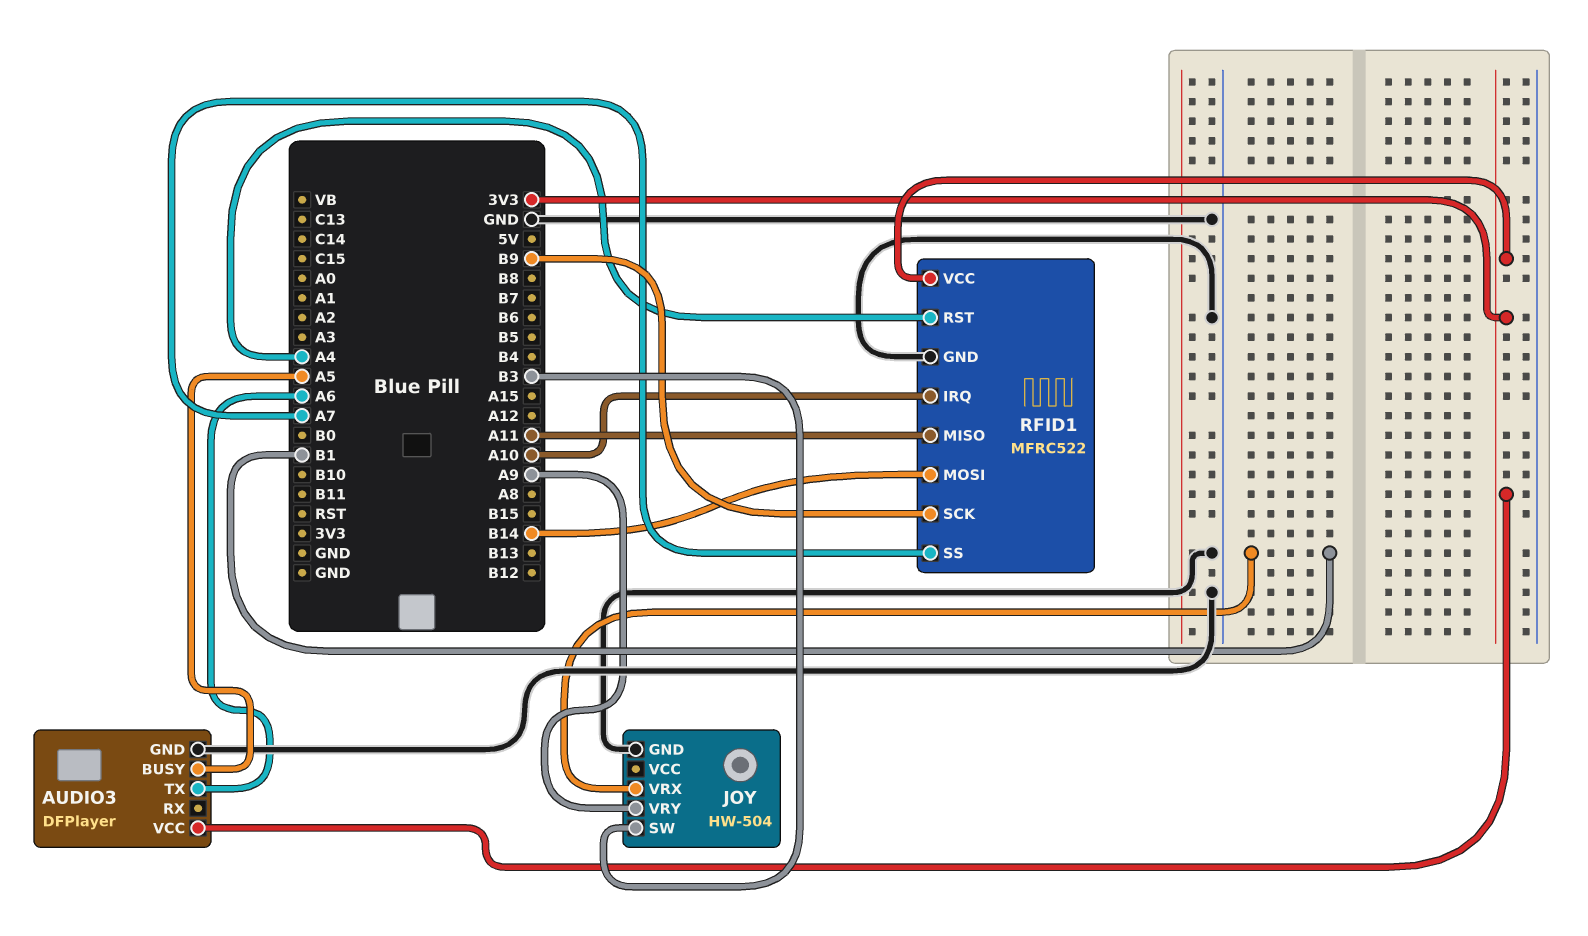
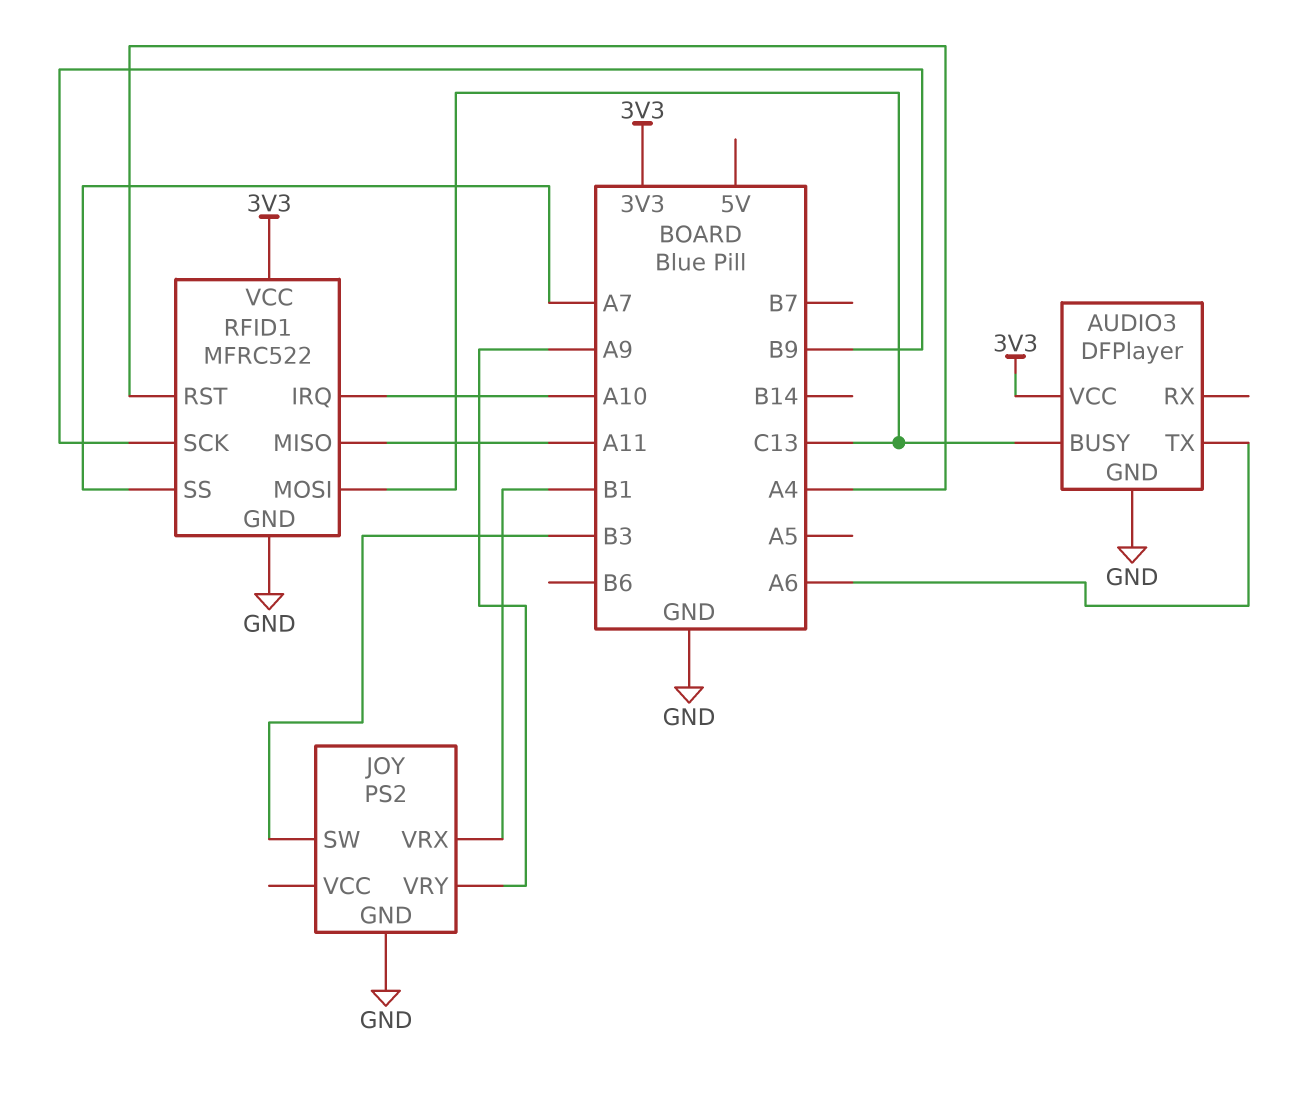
AUDIO3 pin BUSY: A5 -> C13
JOY: HW-504 -> PS2
RFID1 pin MOSI: B14 -> C13

